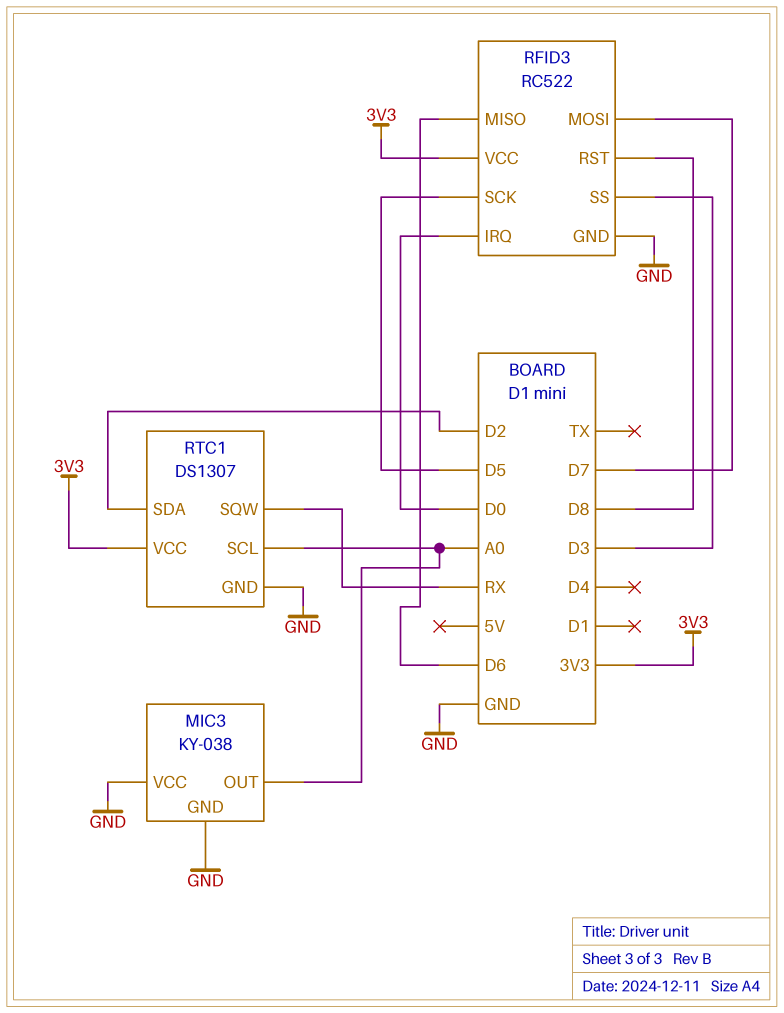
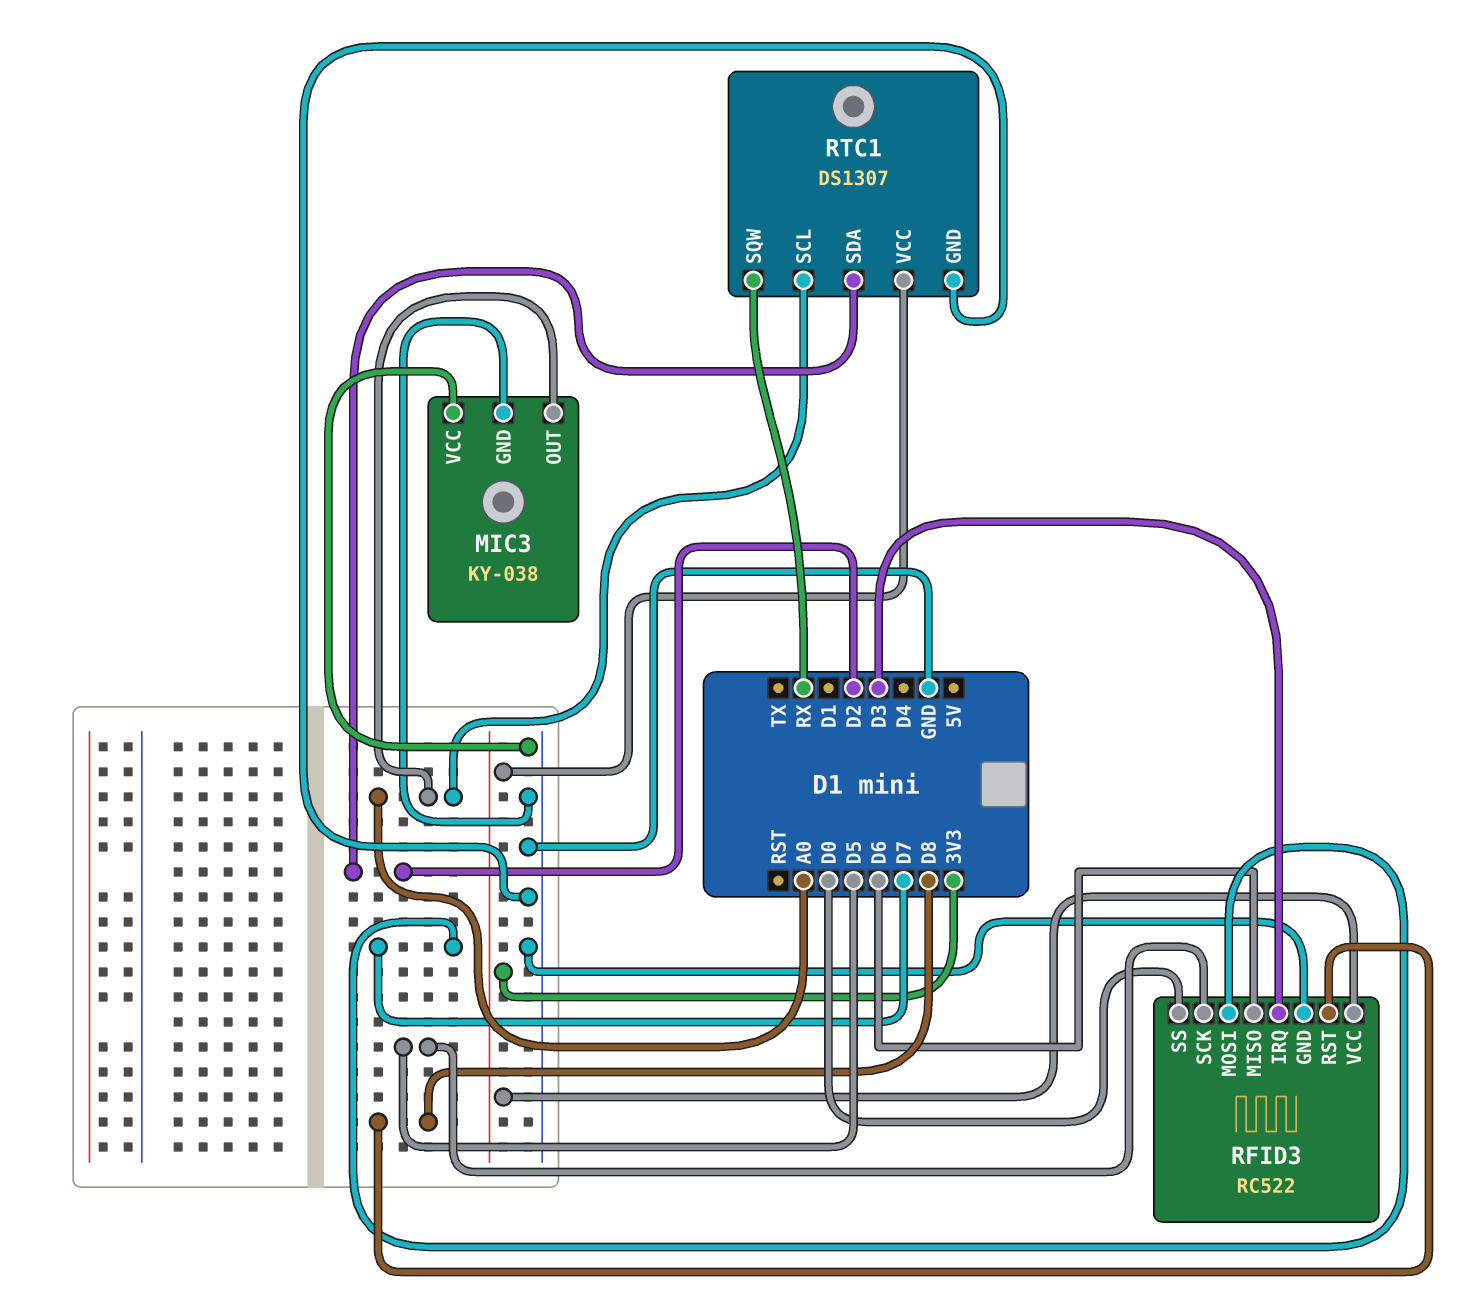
RFID3 pin IRQ: D0 -> D3
RFID3 pin SS: D3 -> D0

